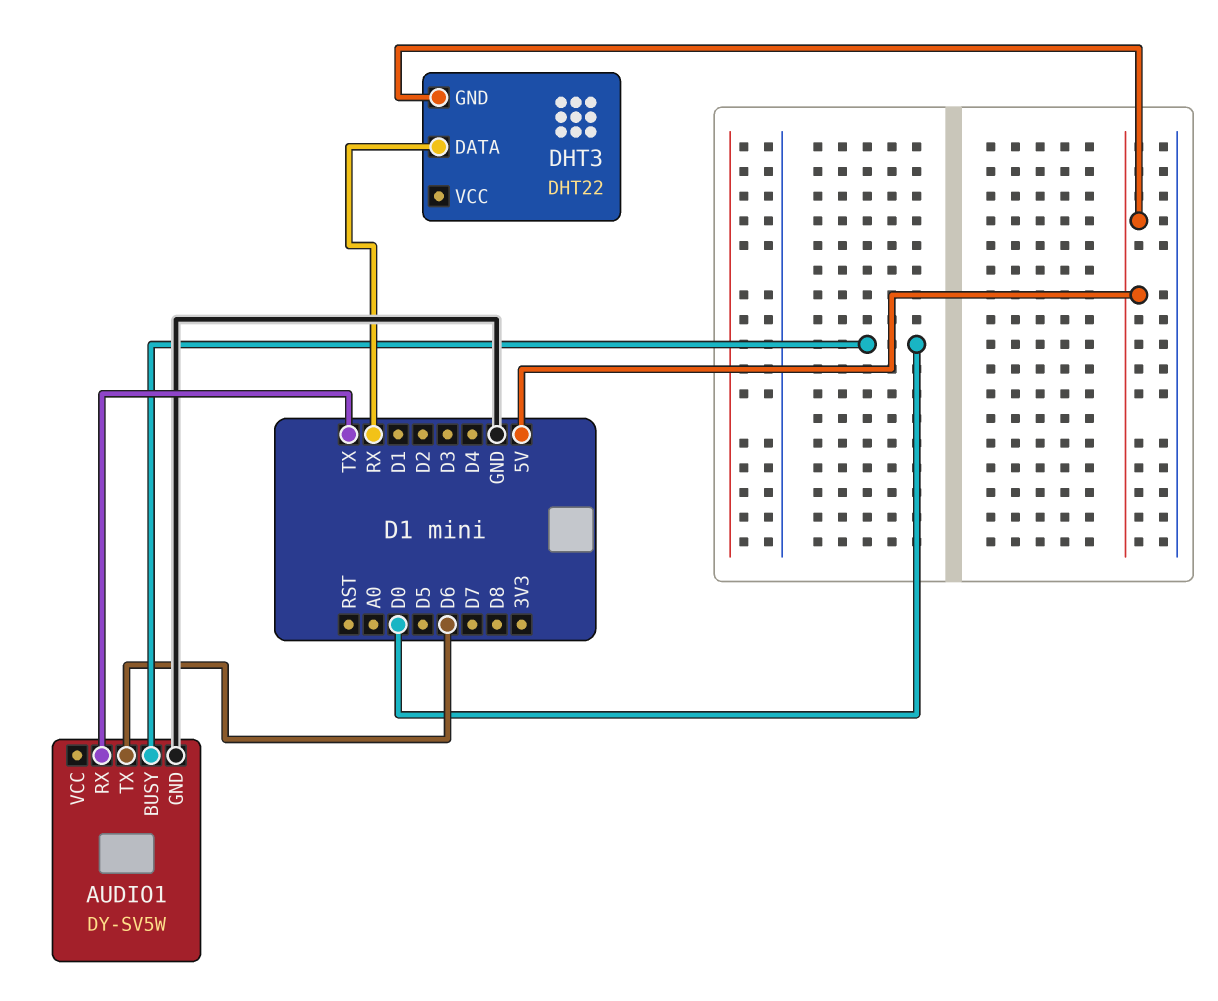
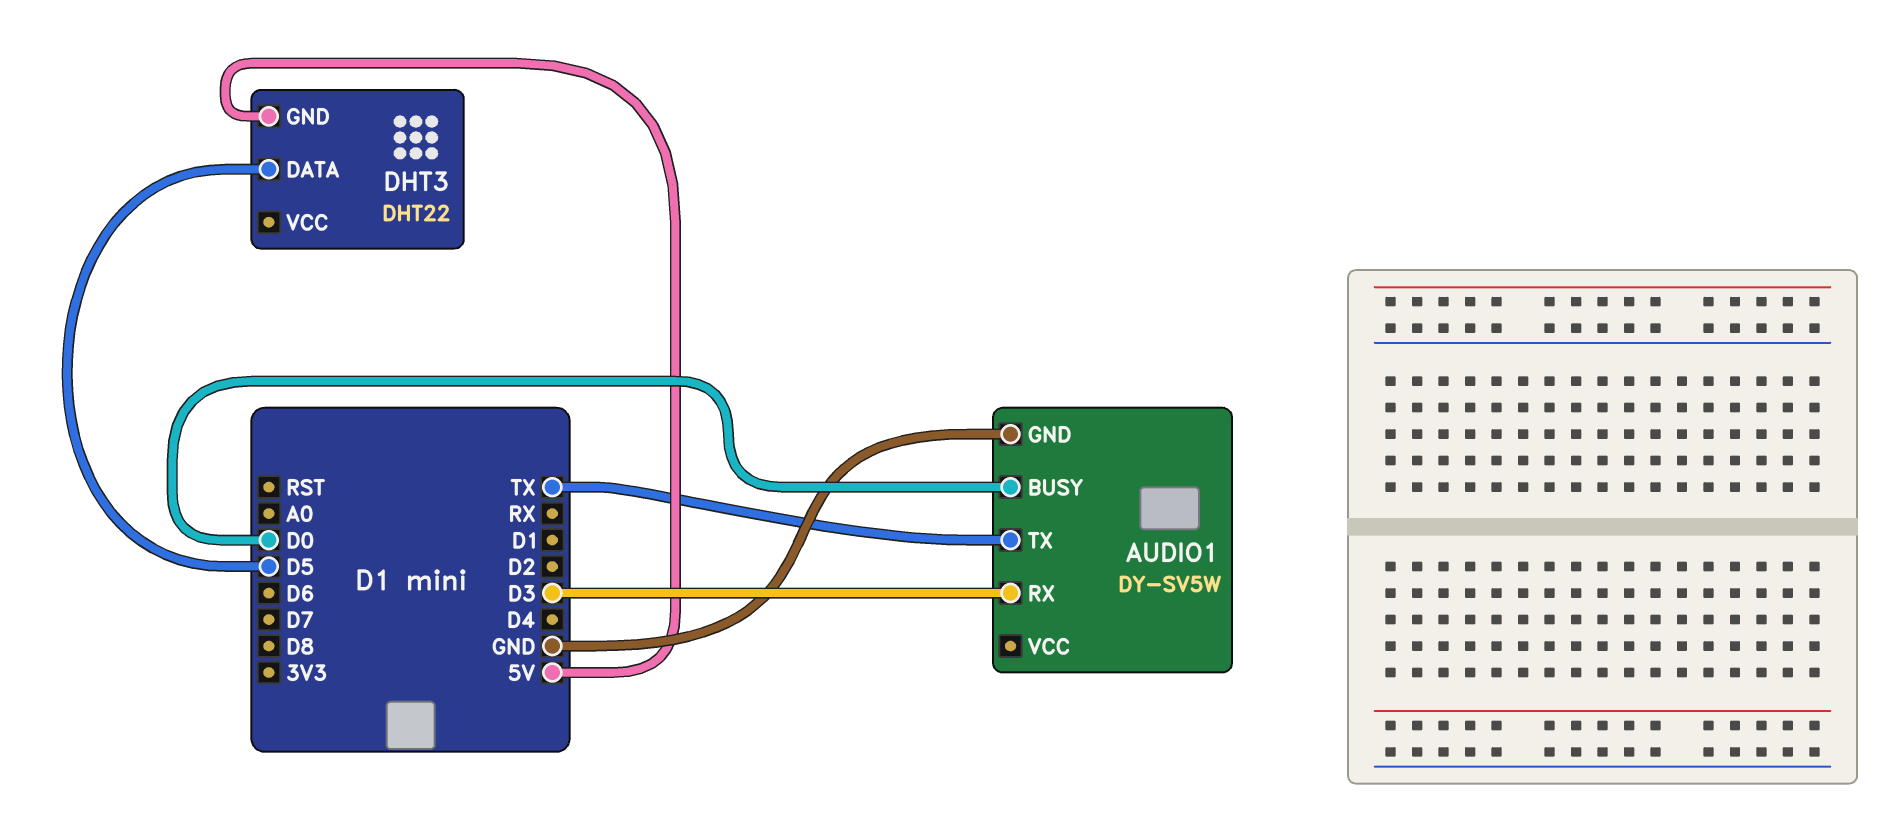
AUDIO1 pin RX: TX -> D3
AUDIO1 pin TX: D6 -> TX
DHT3 pin DATA: RX -> D5

